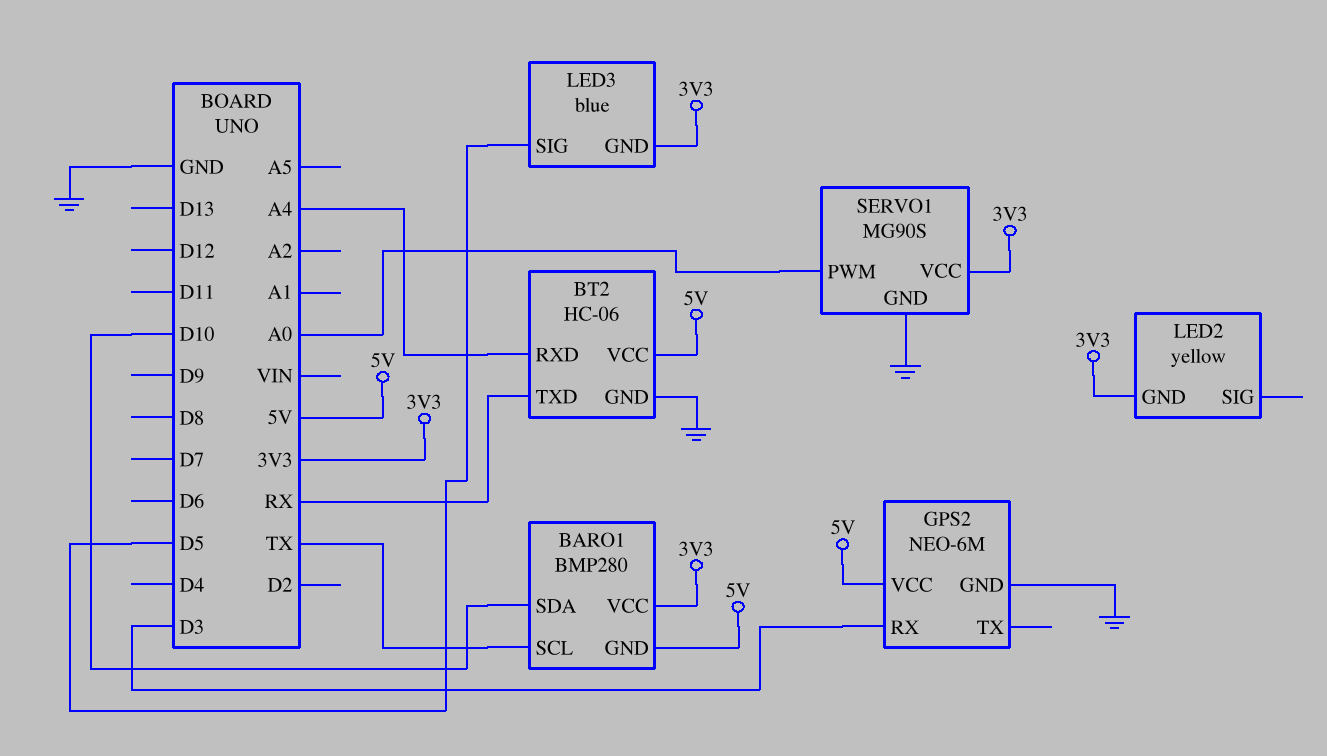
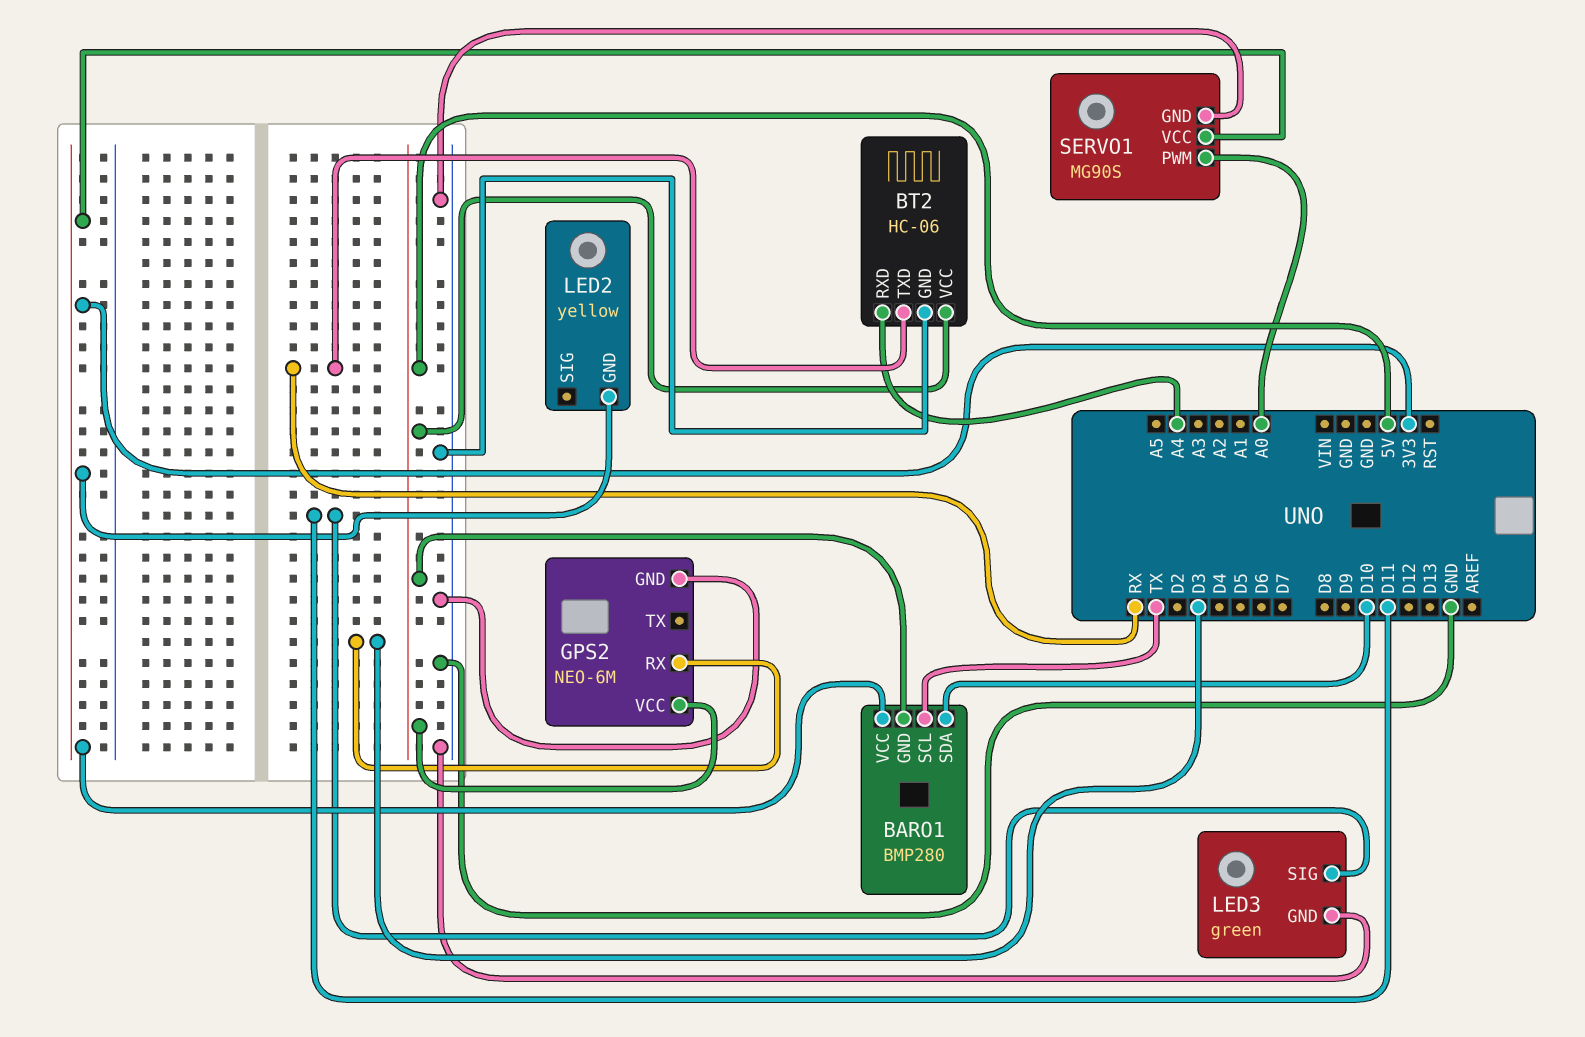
LED3: blue -> green
LED3 pin GND: 3V3 -> GND
LED3 pin SIG: D5 -> D11

